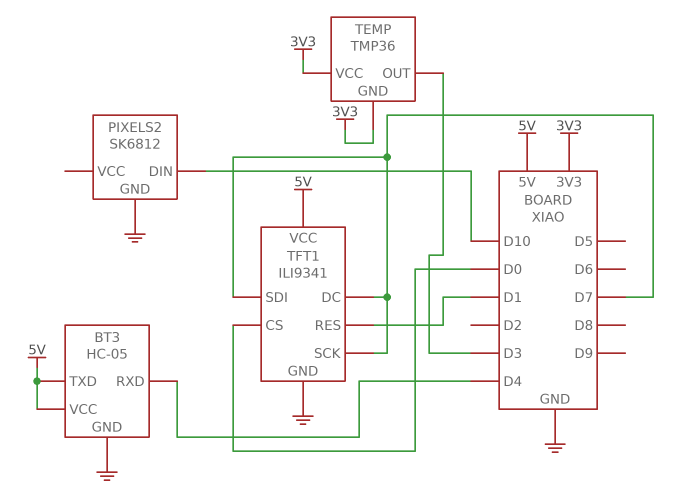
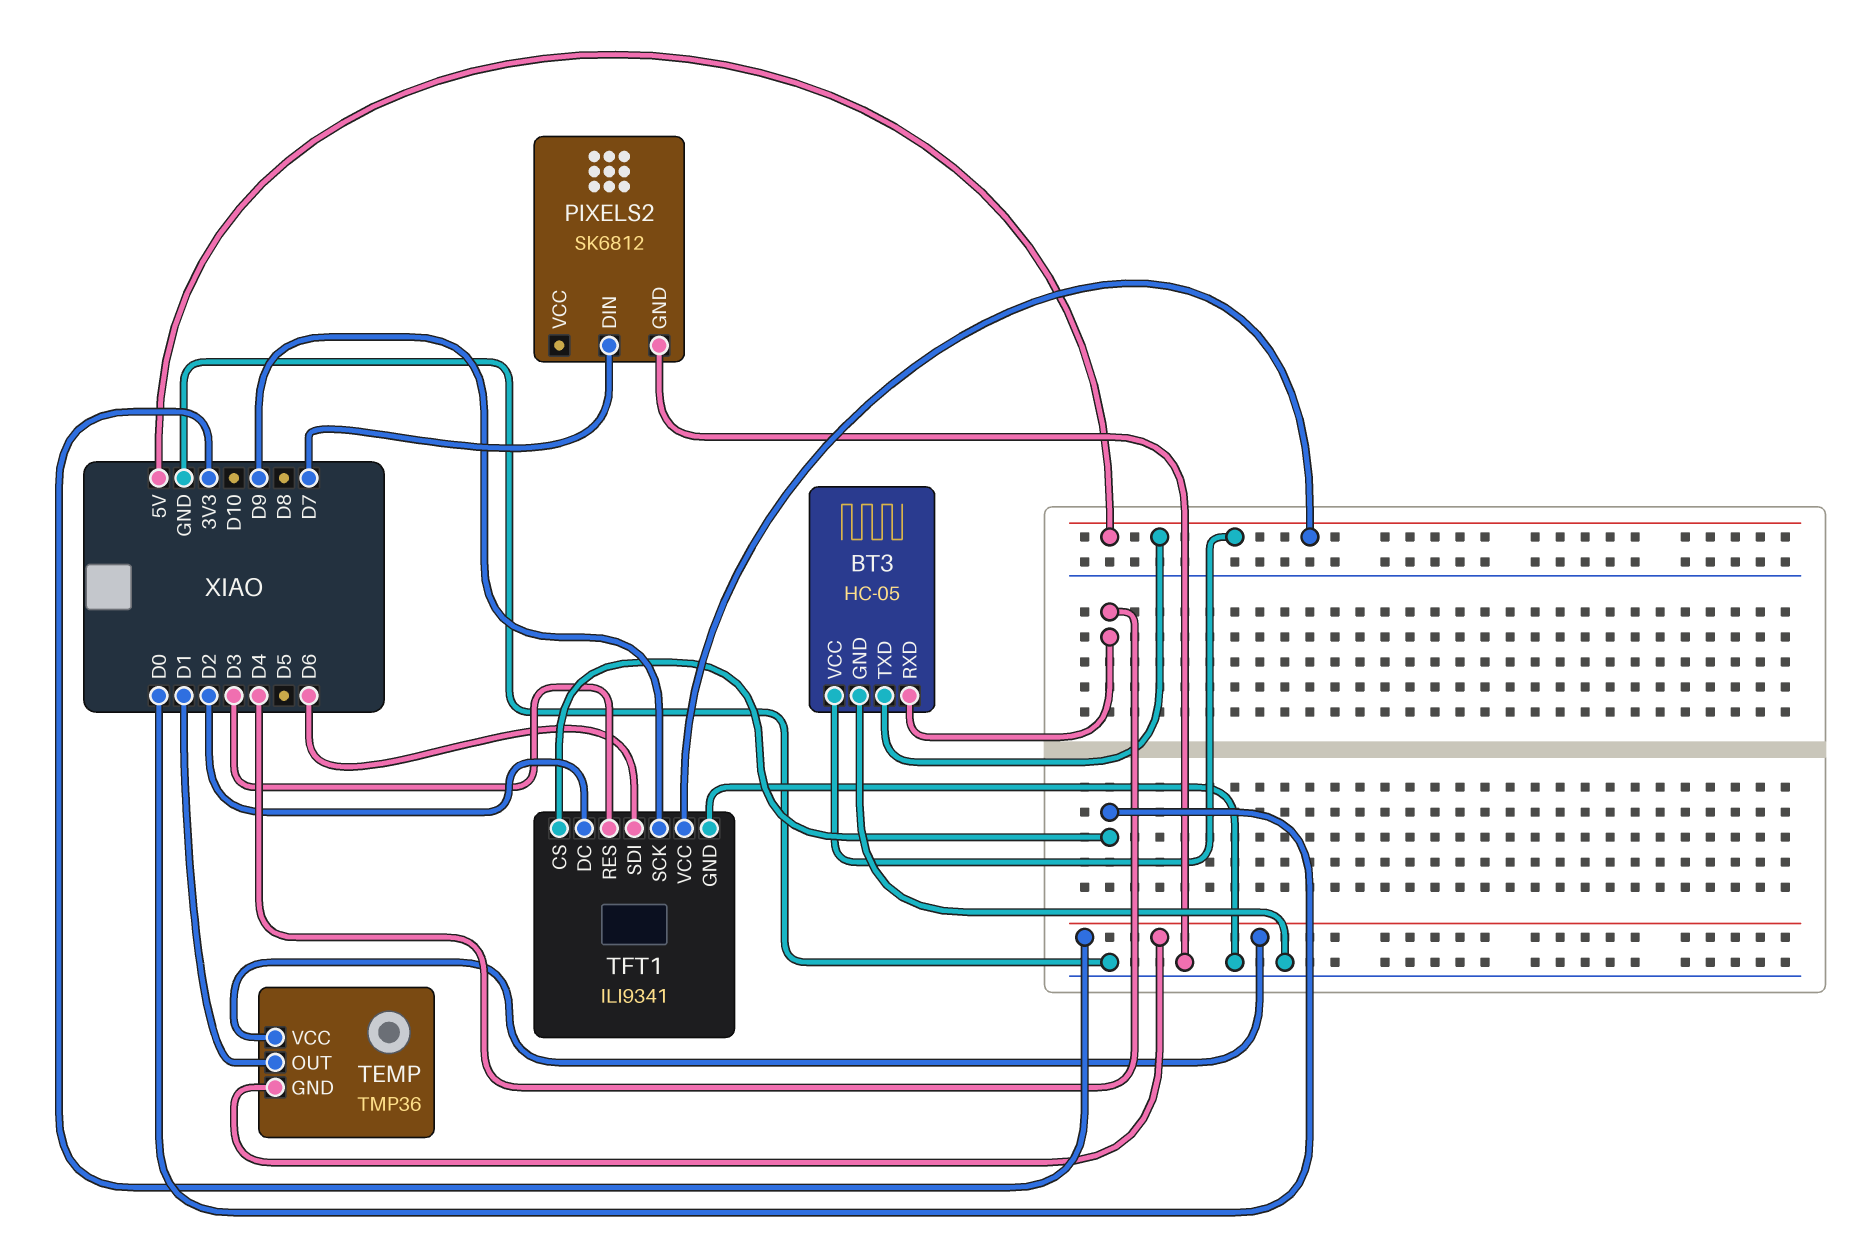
PIXELS2 pin DIN: D10 -> D7
TEMP pin OUT: D3 -> D1
TFT1 pin DC: D7 -> D2
TFT1 pin RES: D1 -> D3
TFT1 pin SCK: D7 -> D9
TFT1 pin SDI: D7 -> D6

